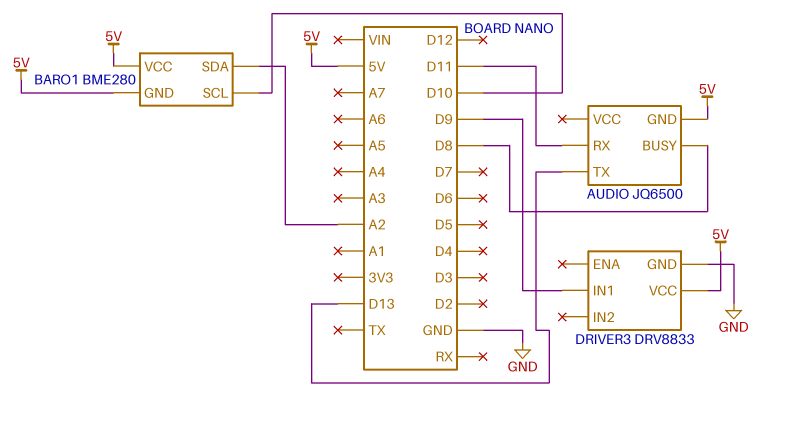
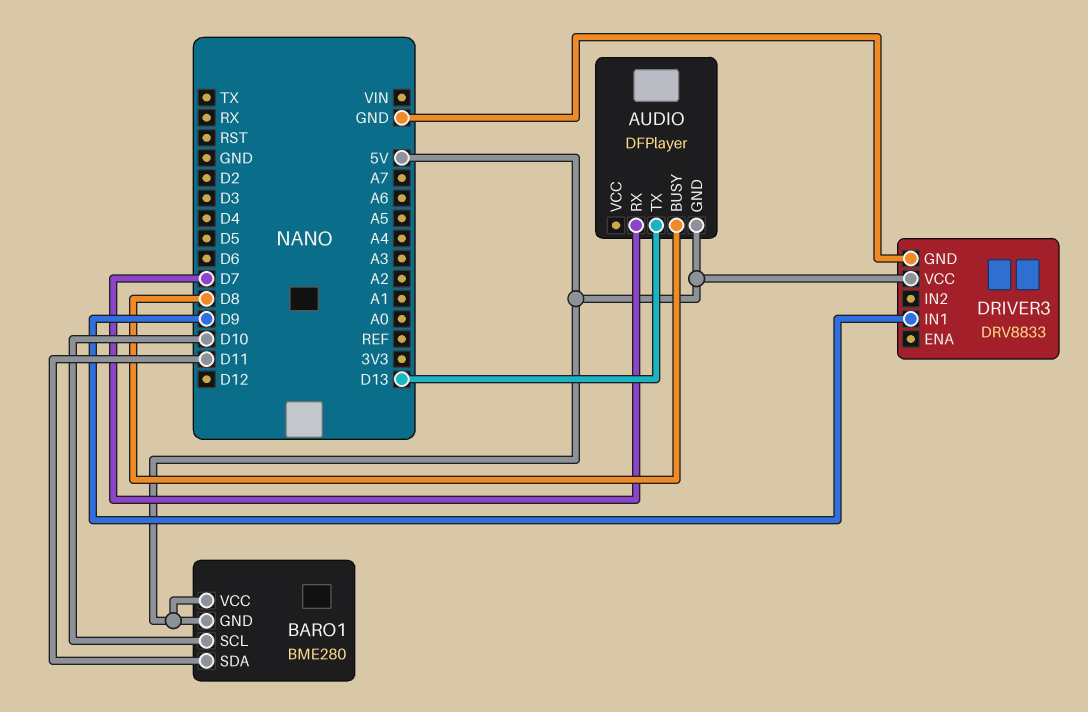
AUDIO: JQ6500 -> DFPlayer
AUDIO pin RX: D11 -> D7
BARO1 pin SDA: A2 -> D11

